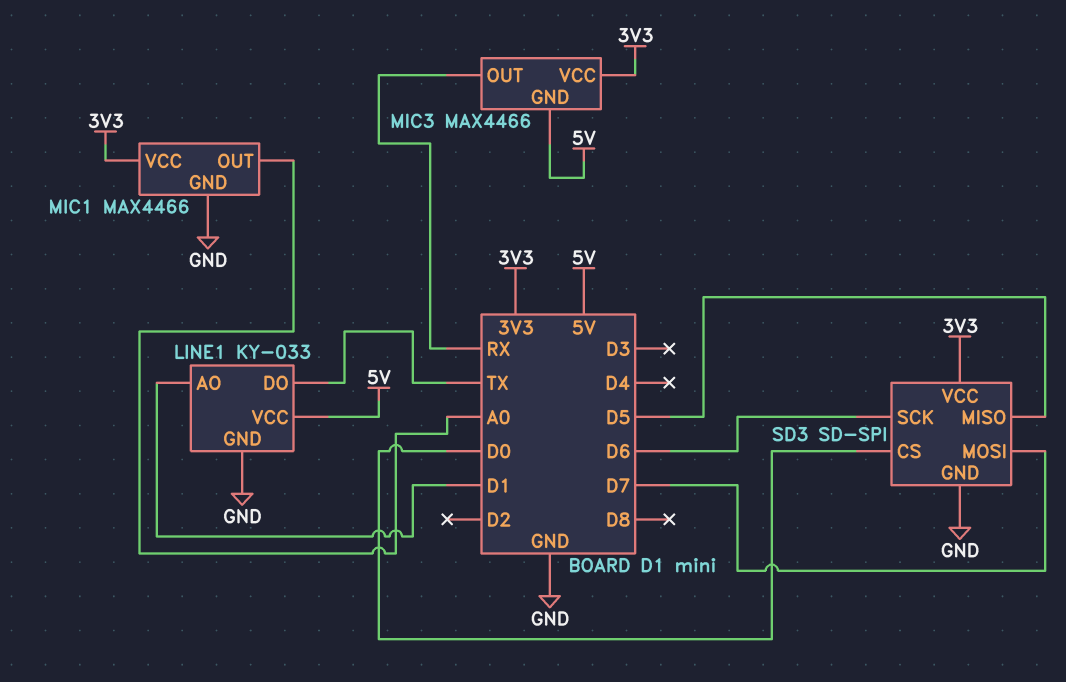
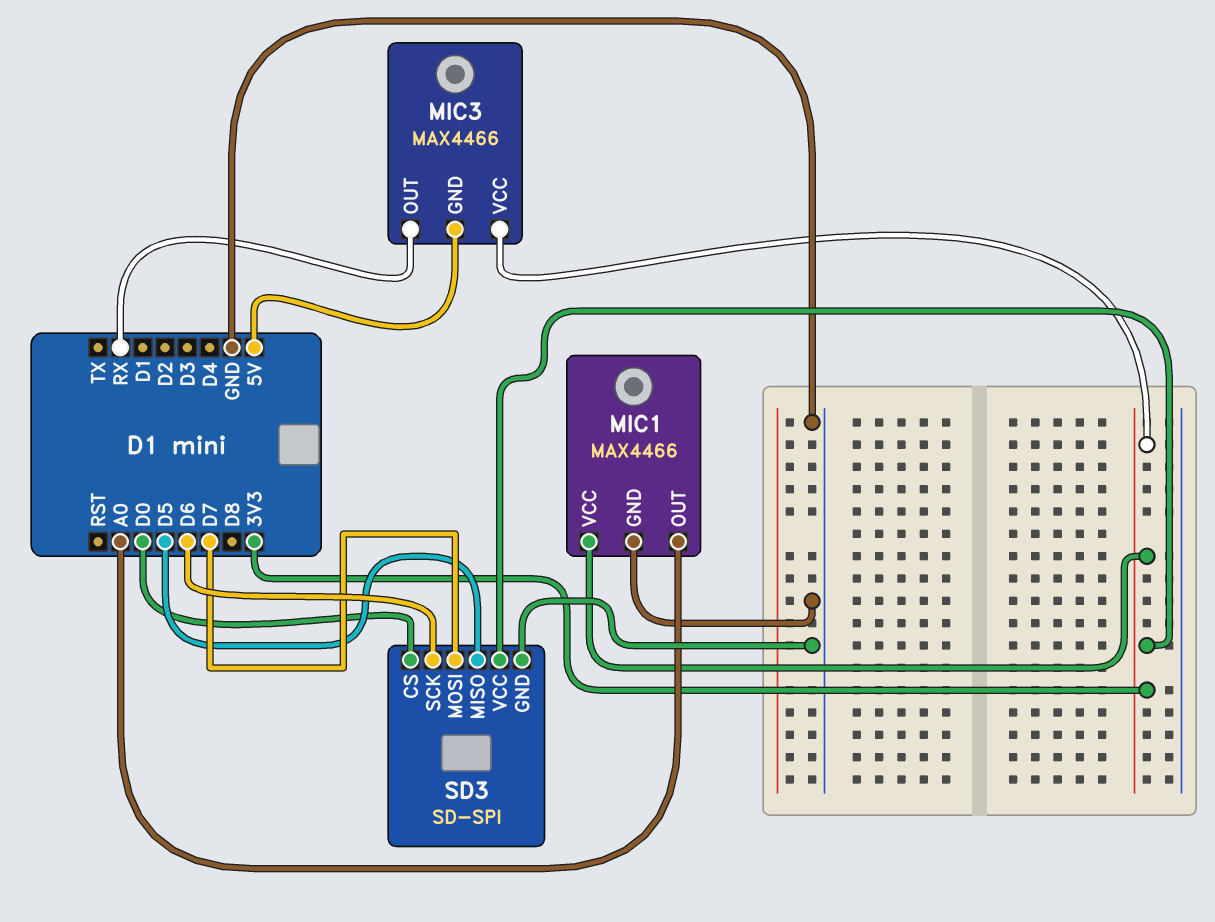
LINE1: KY-033 -> none
LINE1 pin AO: D1 -> none
LINE1 pin DO: TX -> none
LINE1 pin GND: GND -> none
LINE1 pin VCC: 5V -> none

